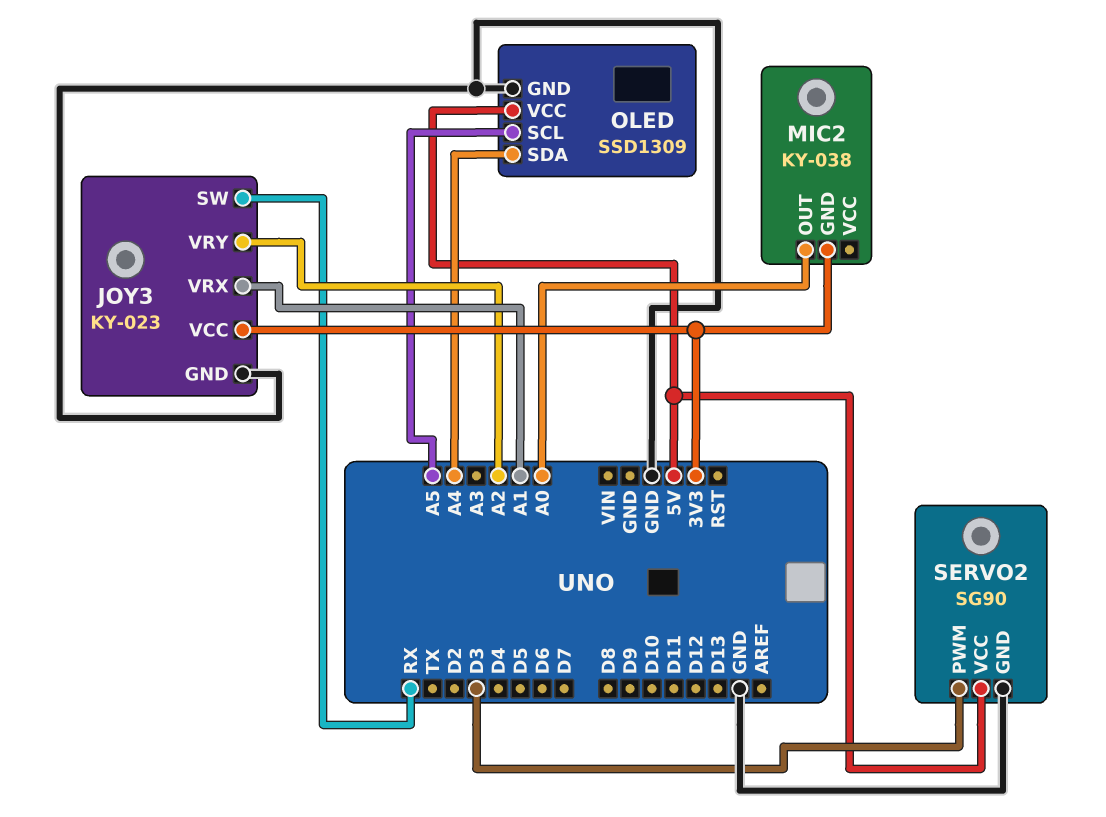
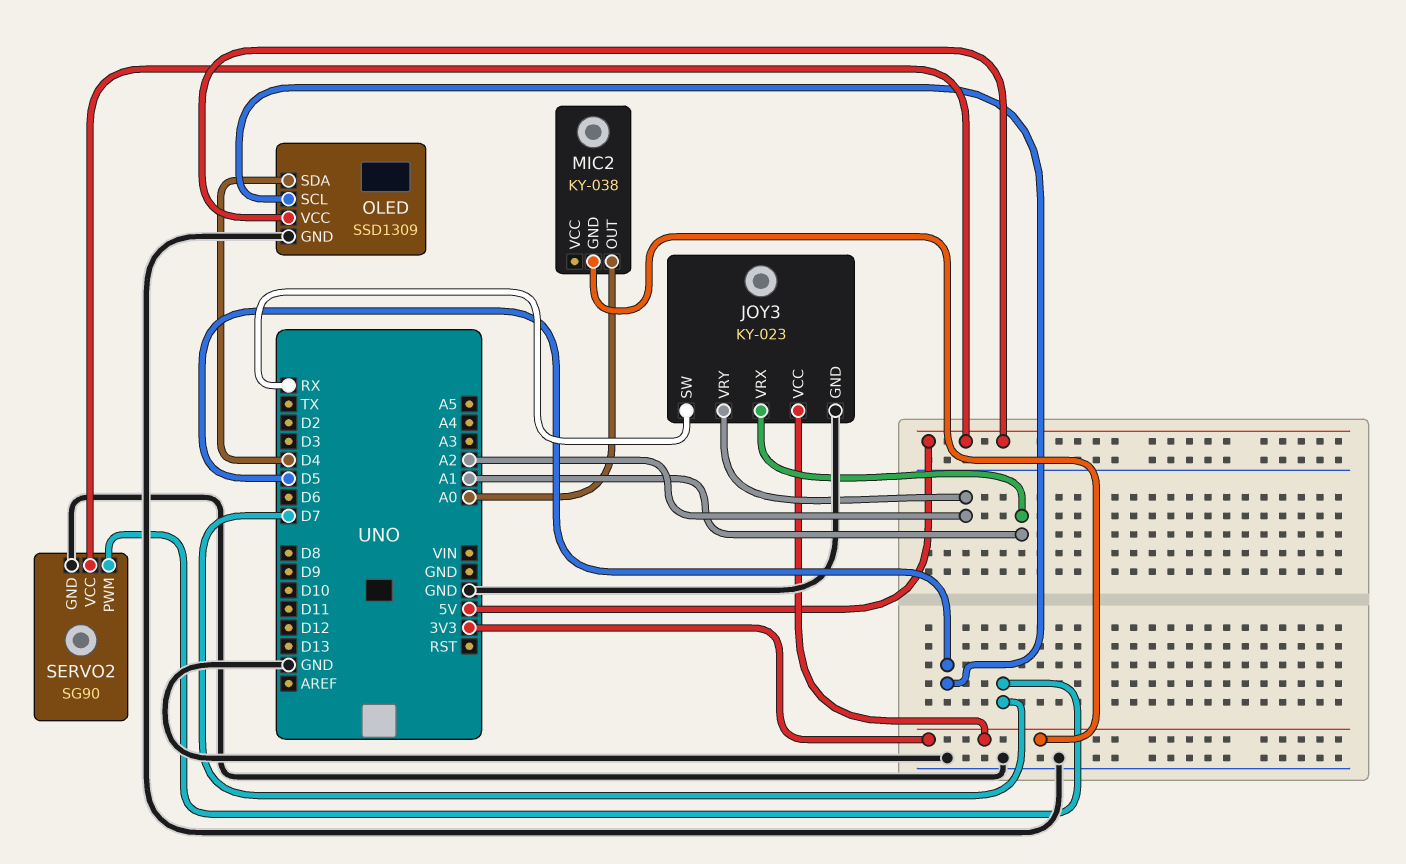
OLED pin SCL: A5 -> D5
OLED pin SDA: A4 -> D4
SERVO2 pin PWM: D3 -> D7

